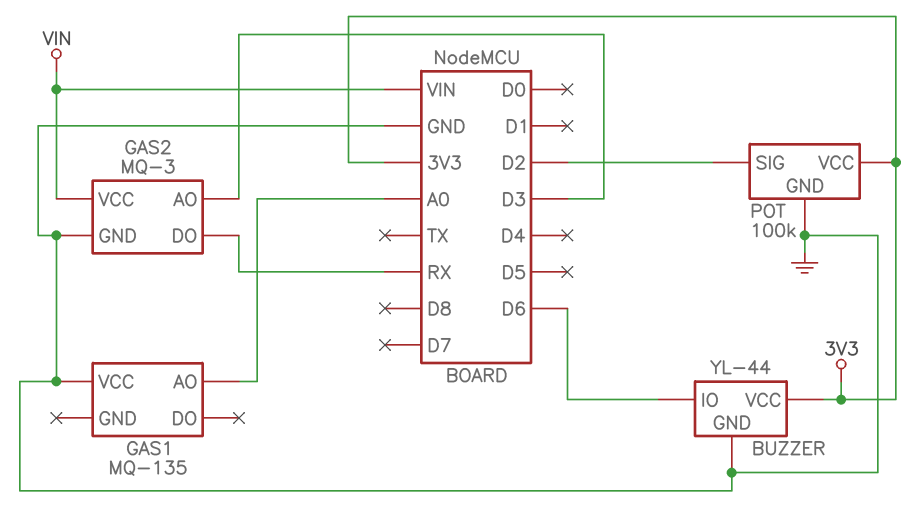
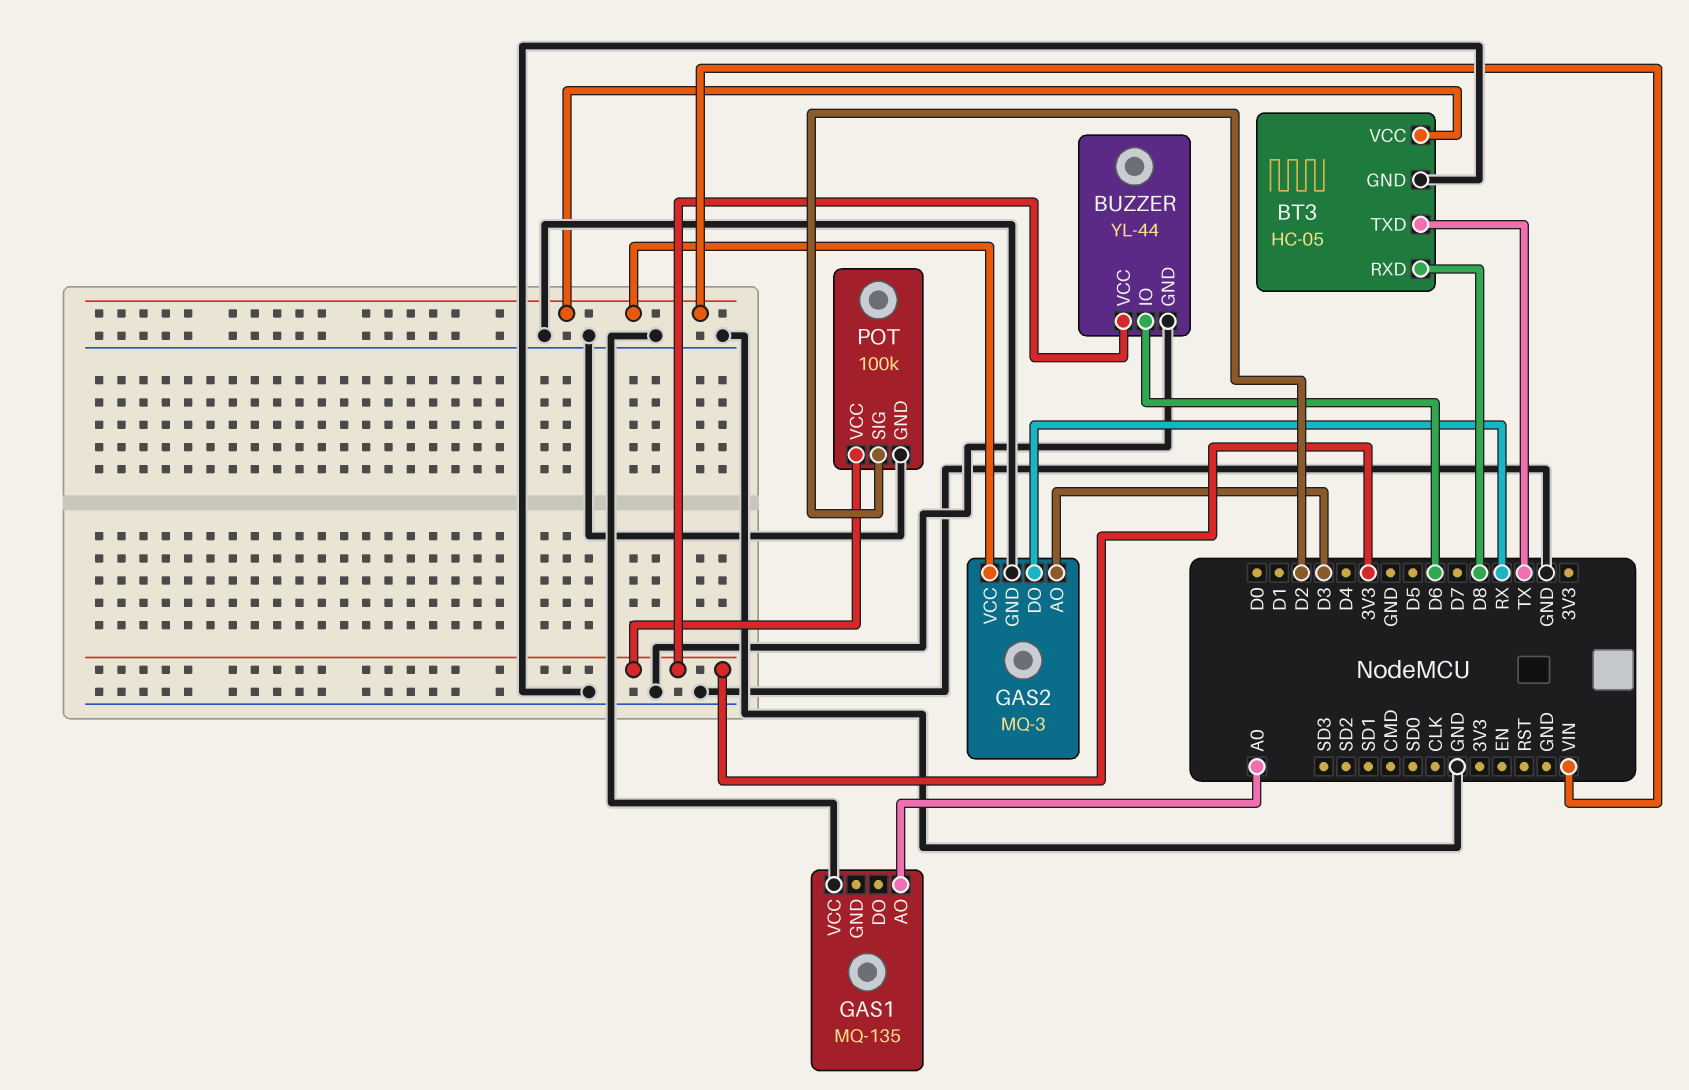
BT3: none -> HC-05
BT3 pin GND: none -> GND
BT3 pin RXD: none -> D8
BT3 pin TXD: none -> TX
BT3 pin VCC: none -> VIN

